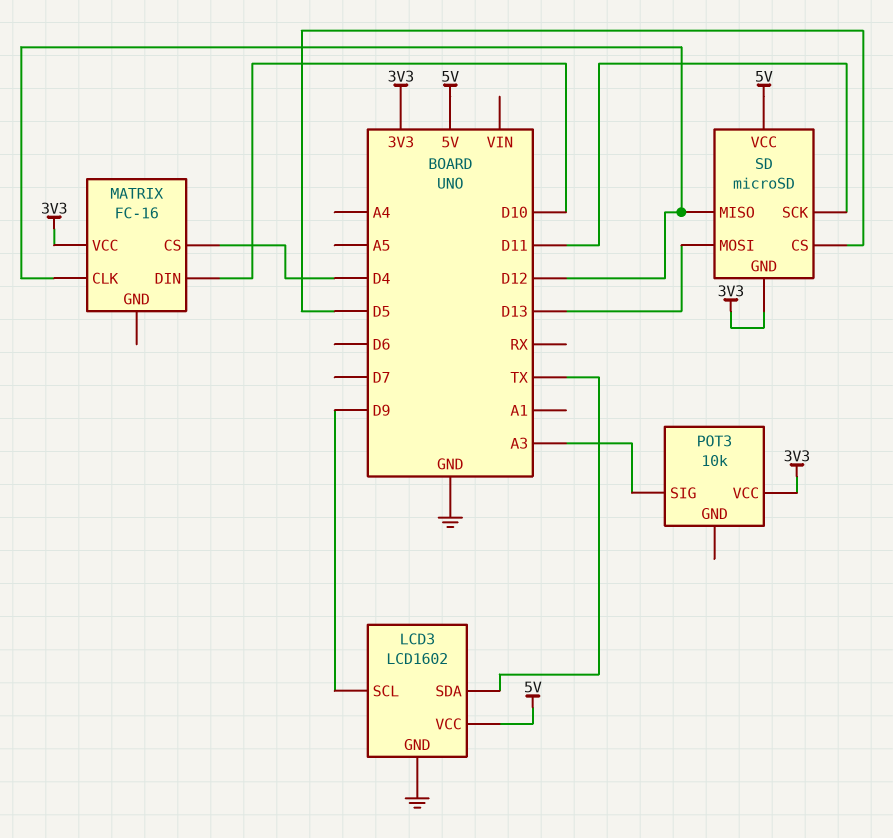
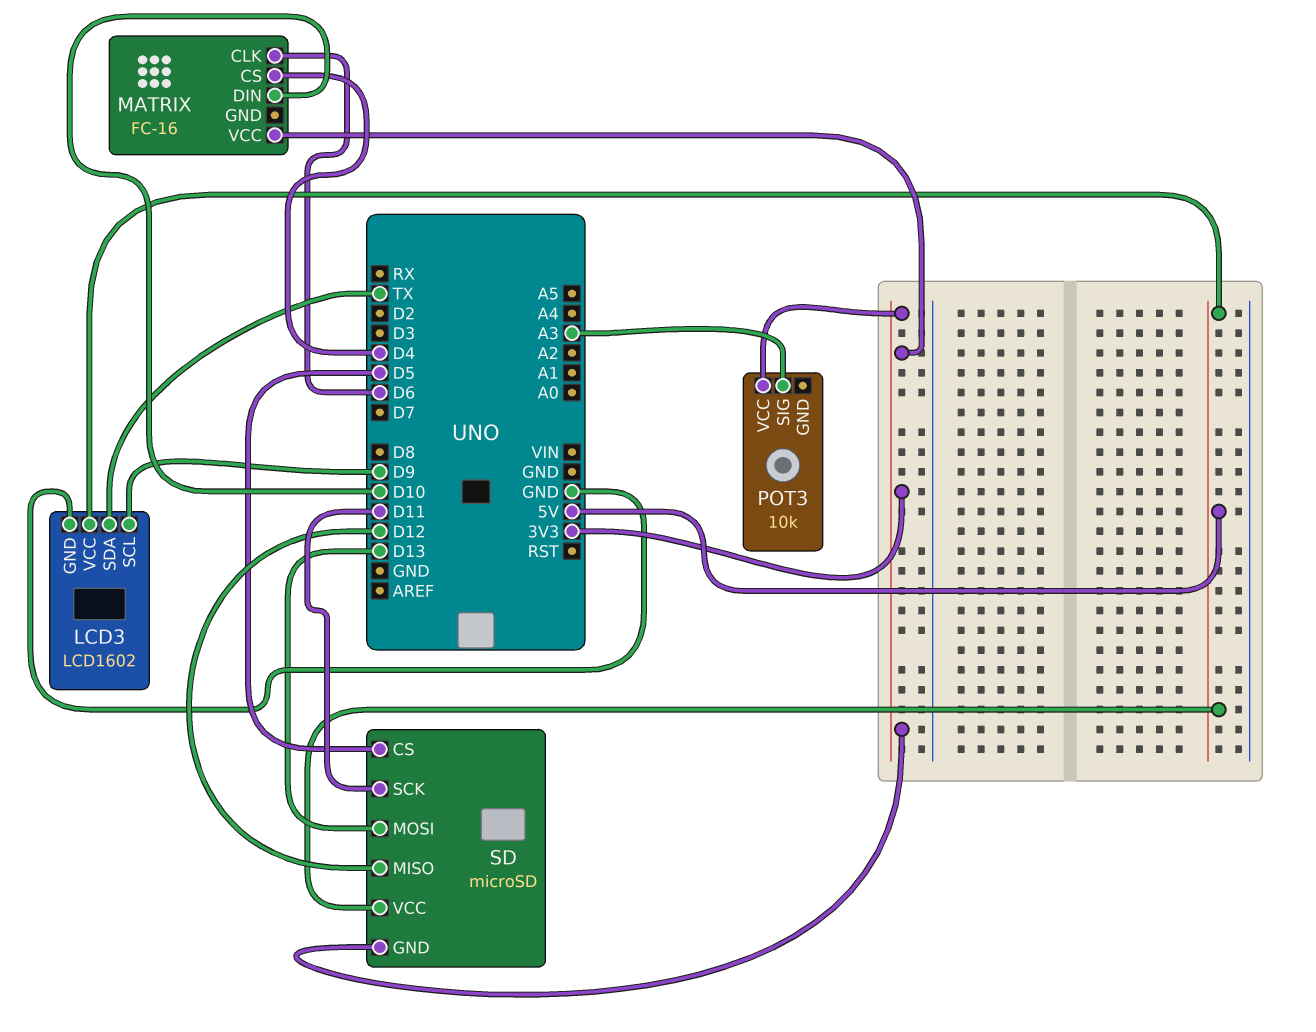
MATRIX pin CLK: D12 -> D6

